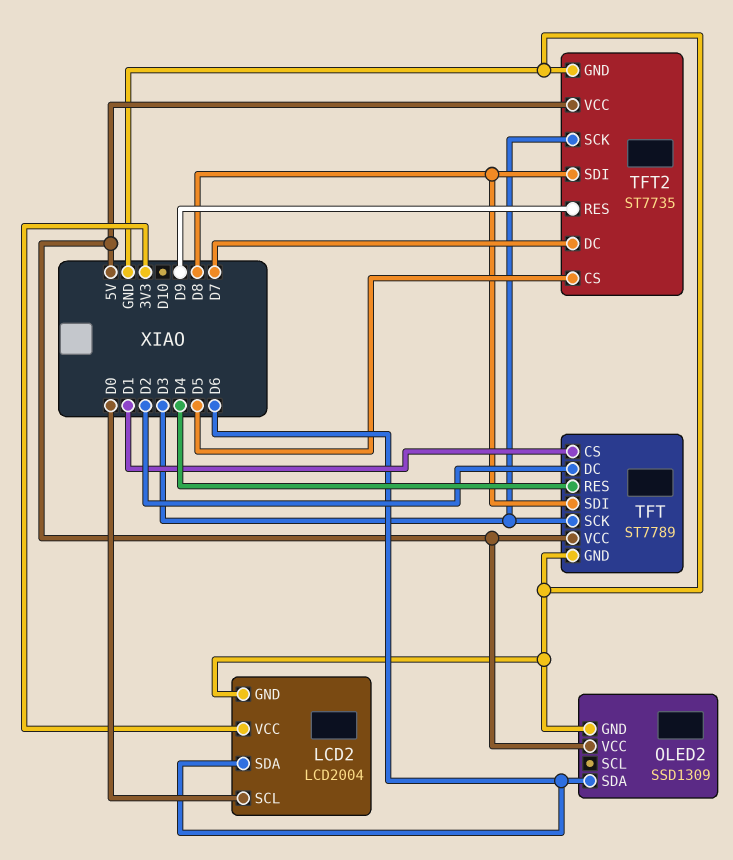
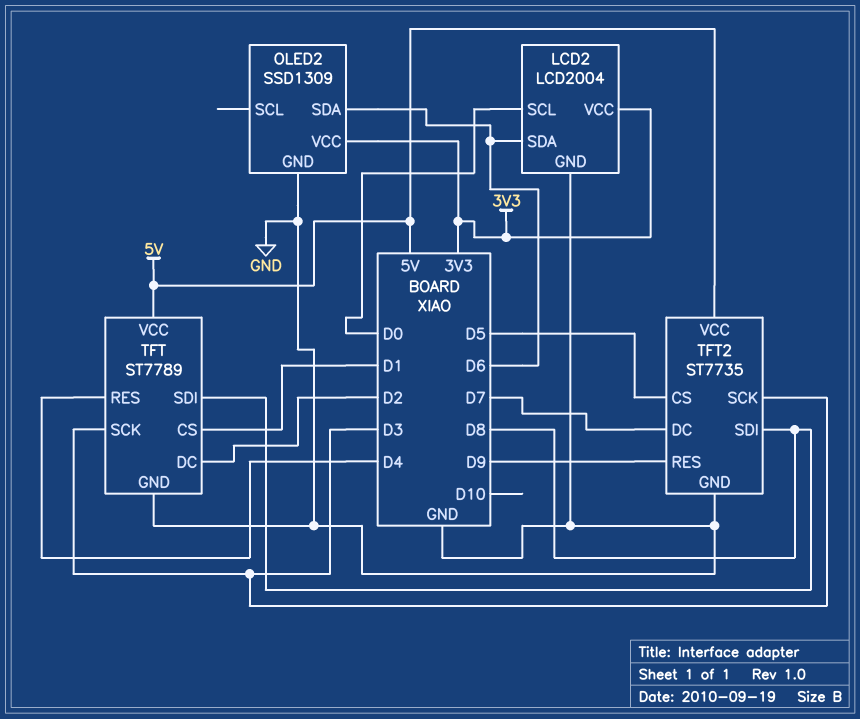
OLED2 pin VCC: 5V -> 3V3

